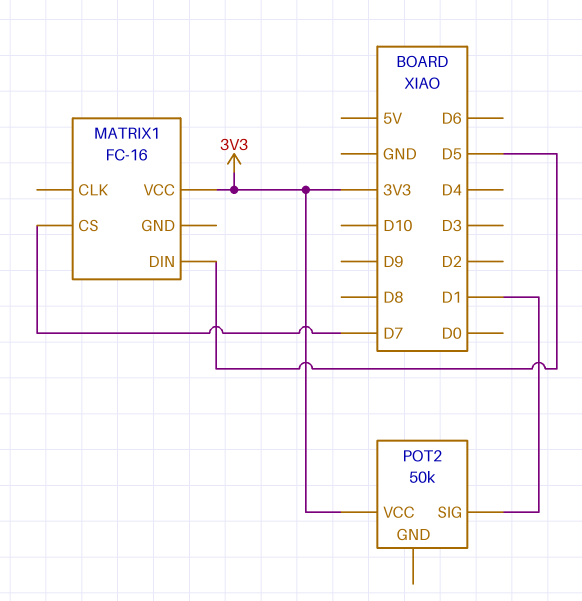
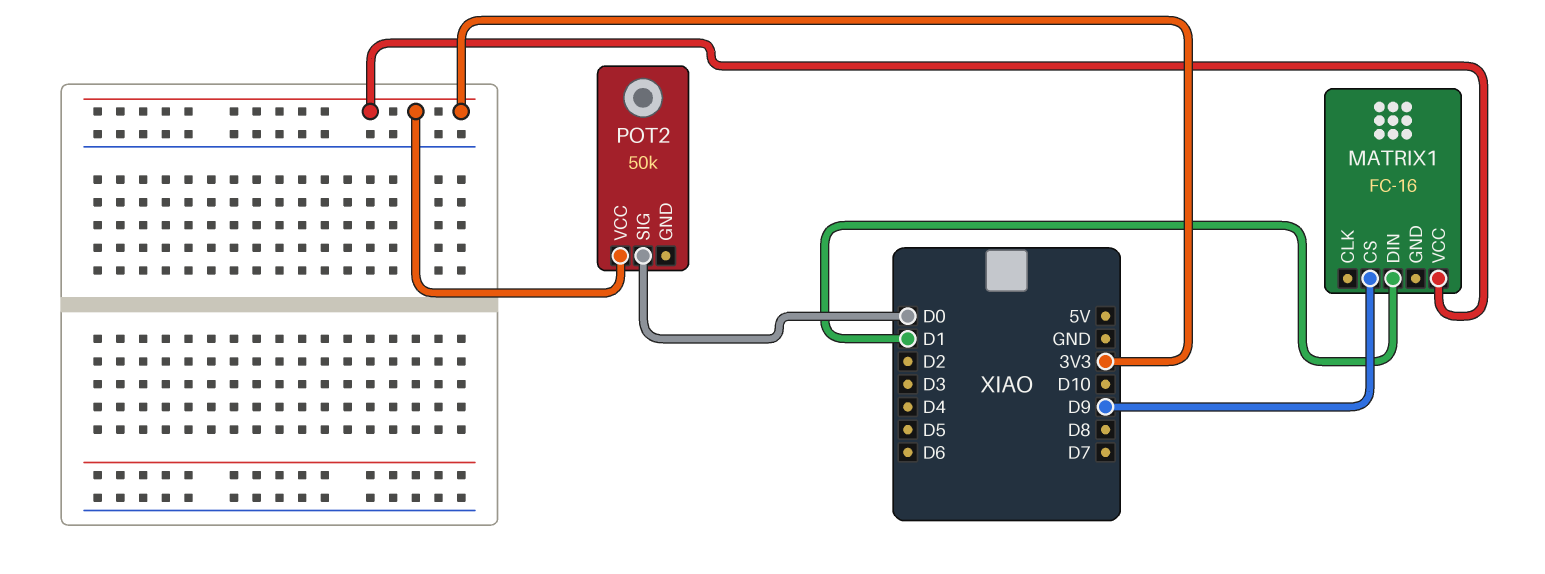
MATRIX1 pin CS: D7 -> D9
MATRIX1 pin DIN: D5 -> D1
POT2 pin SIG: D1 -> D0

